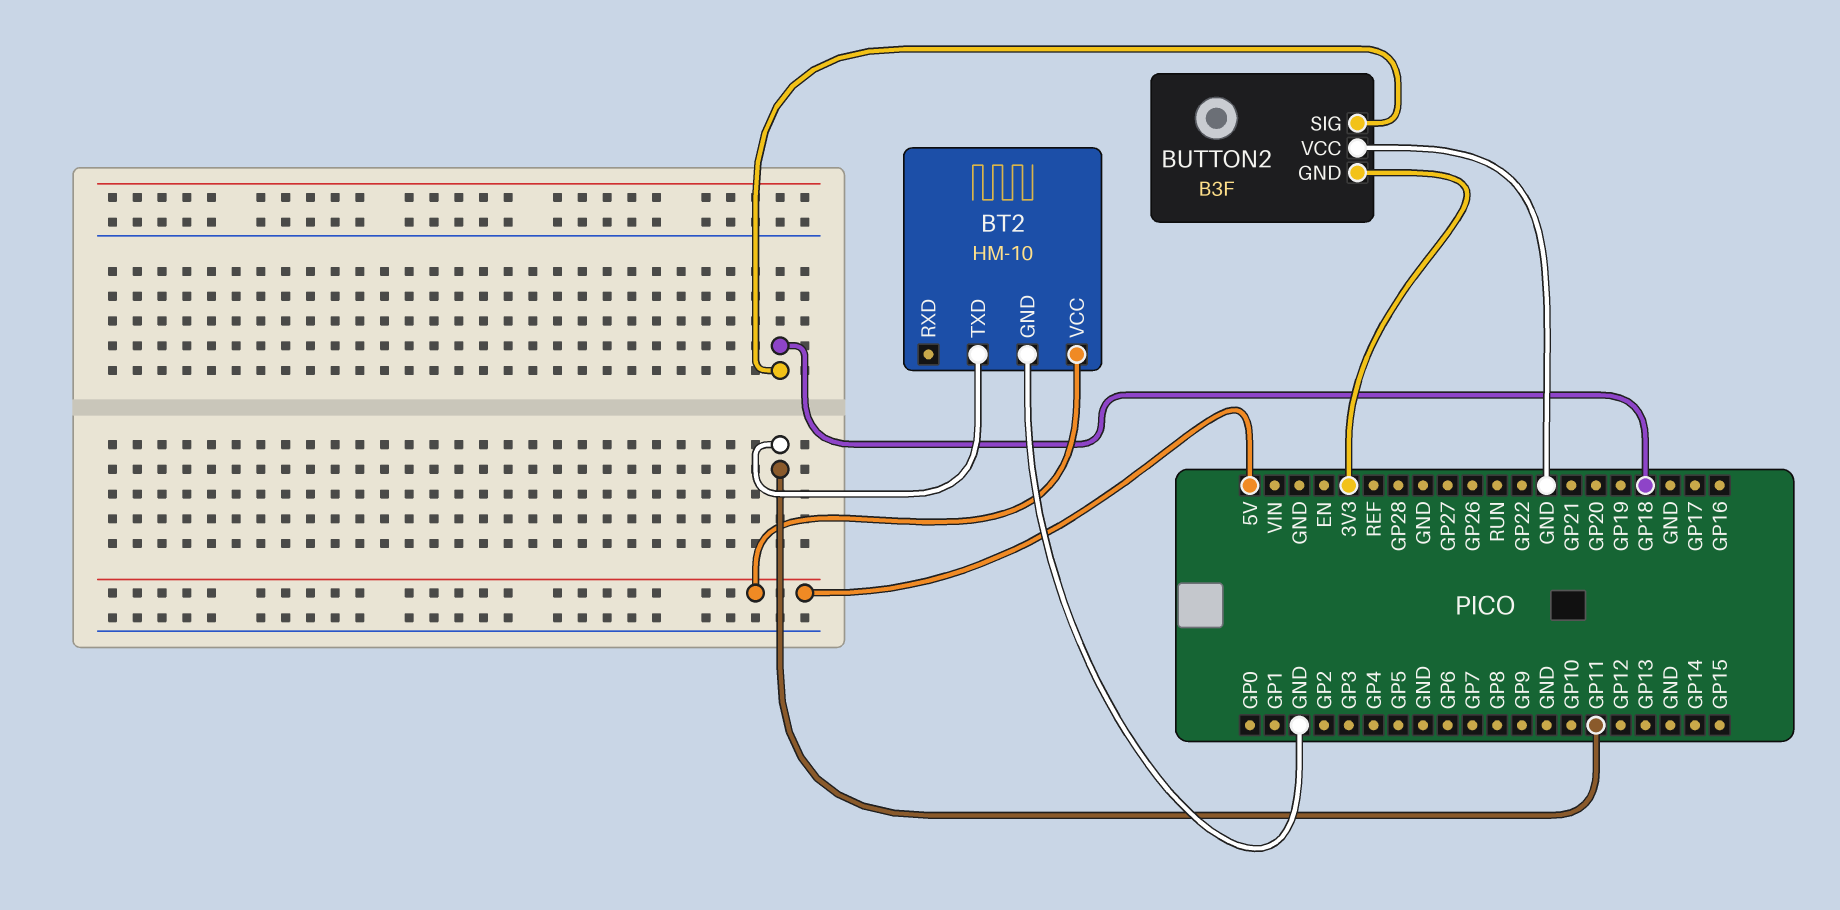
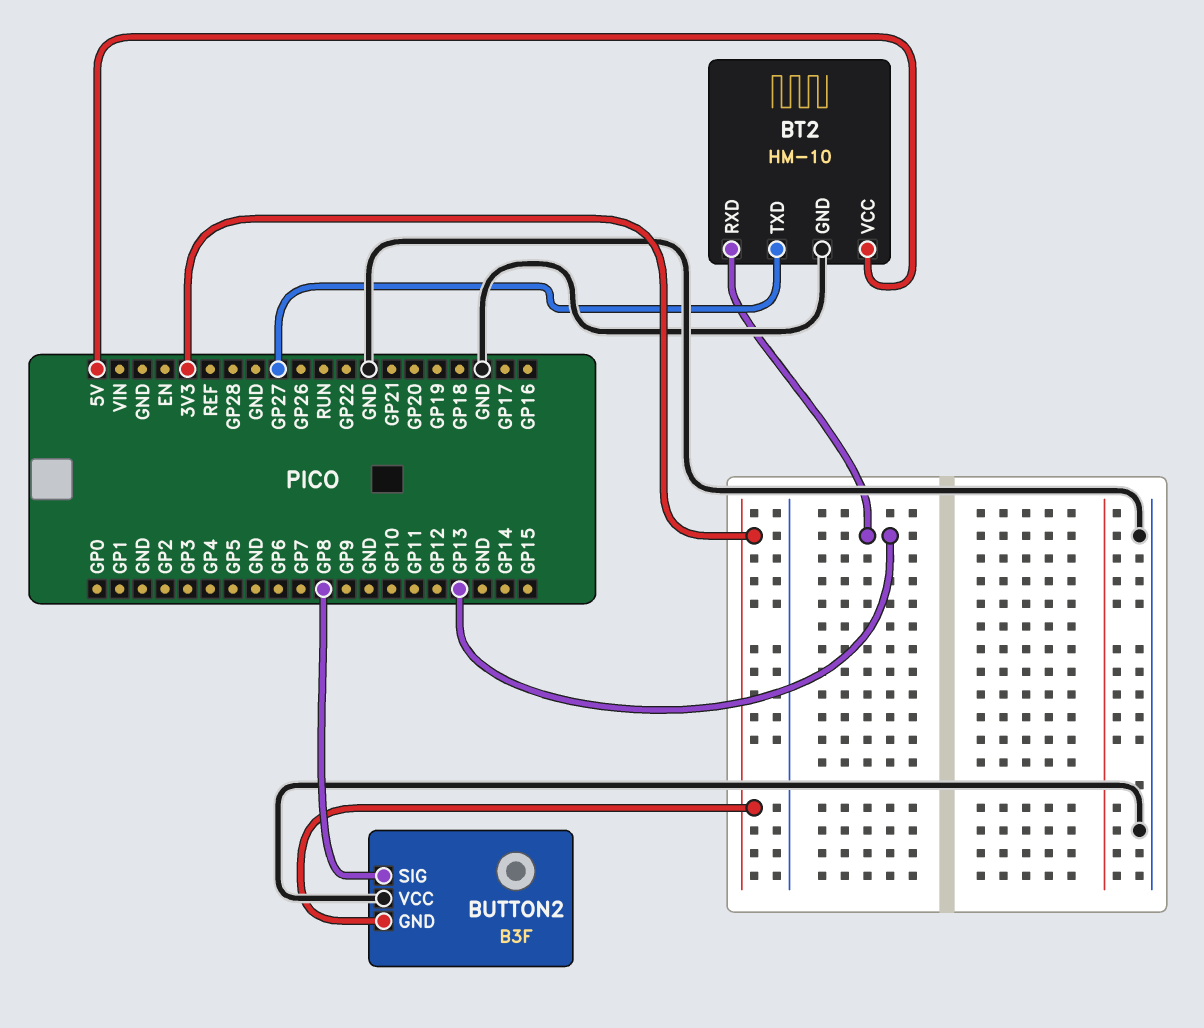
BT2 pin RXD: none -> GP13
BT2 pin TXD: GP11 -> GP27
BUTTON2 pin SIG: GP18 -> GP8

